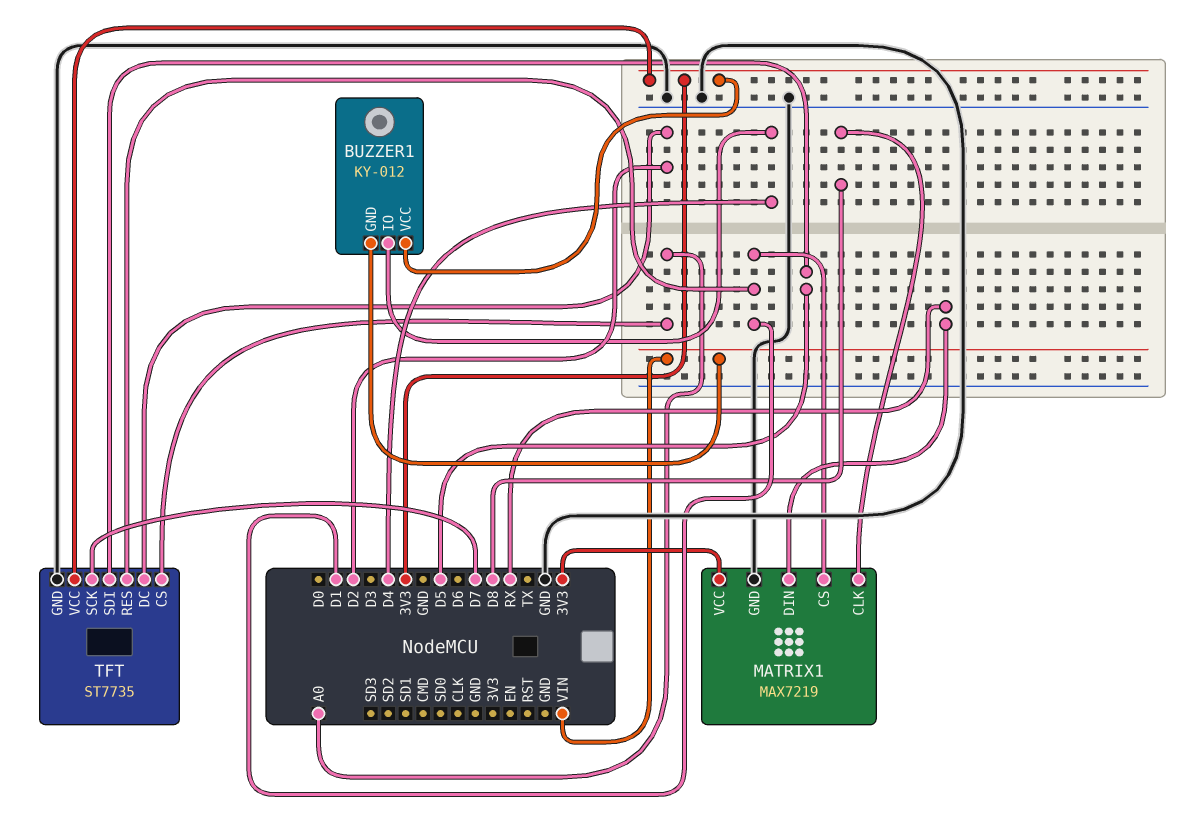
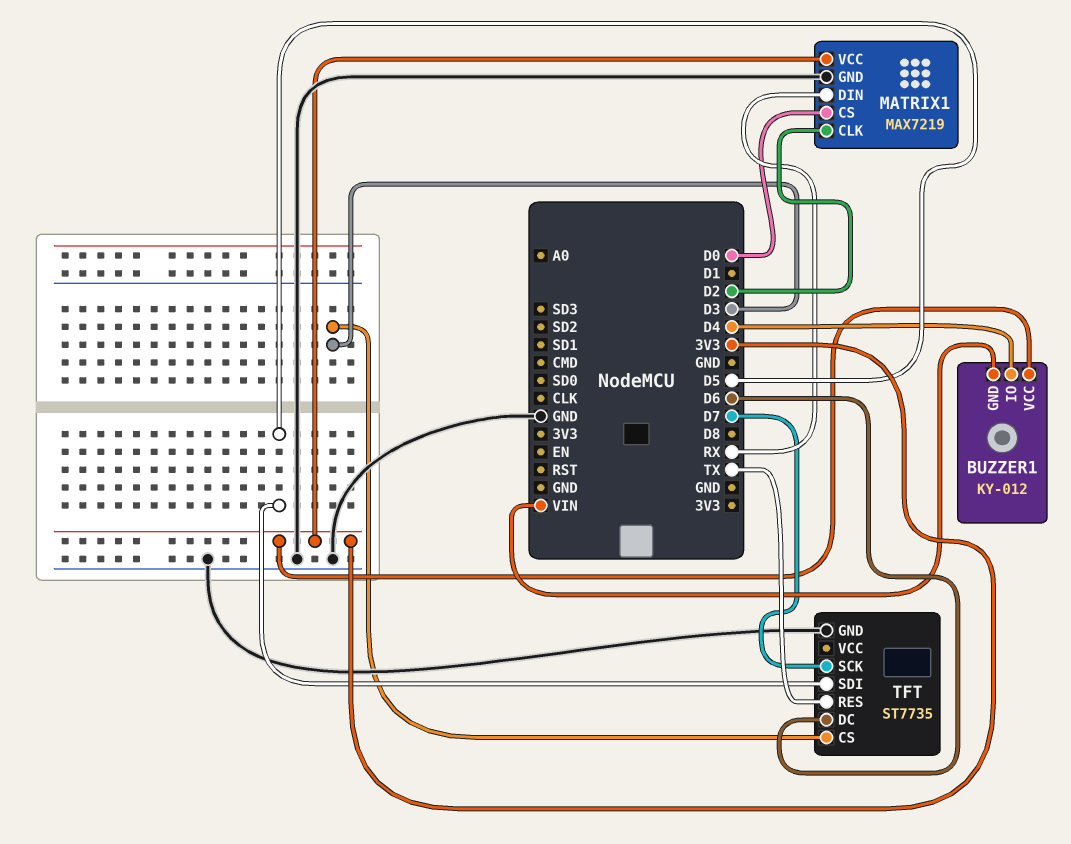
MATRIX1 pin CLK: D8 -> D2
MATRIX1 pin CS: D1 -> D0
TFT pin CS: A0 -> D3
TFT pin DC: D2 -> D6
TFT pin RES: D1 -> TX
TFT pin VCC: 3V3 -> none

